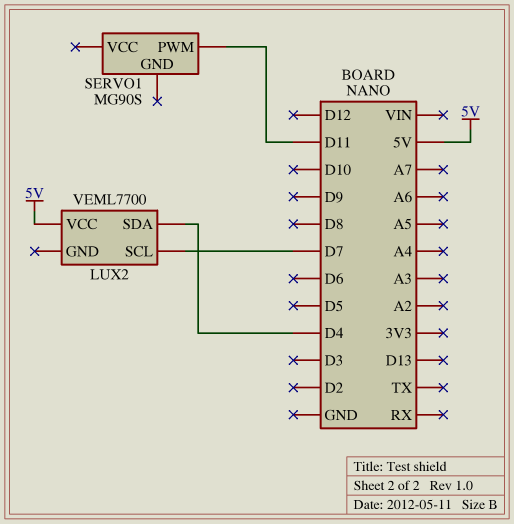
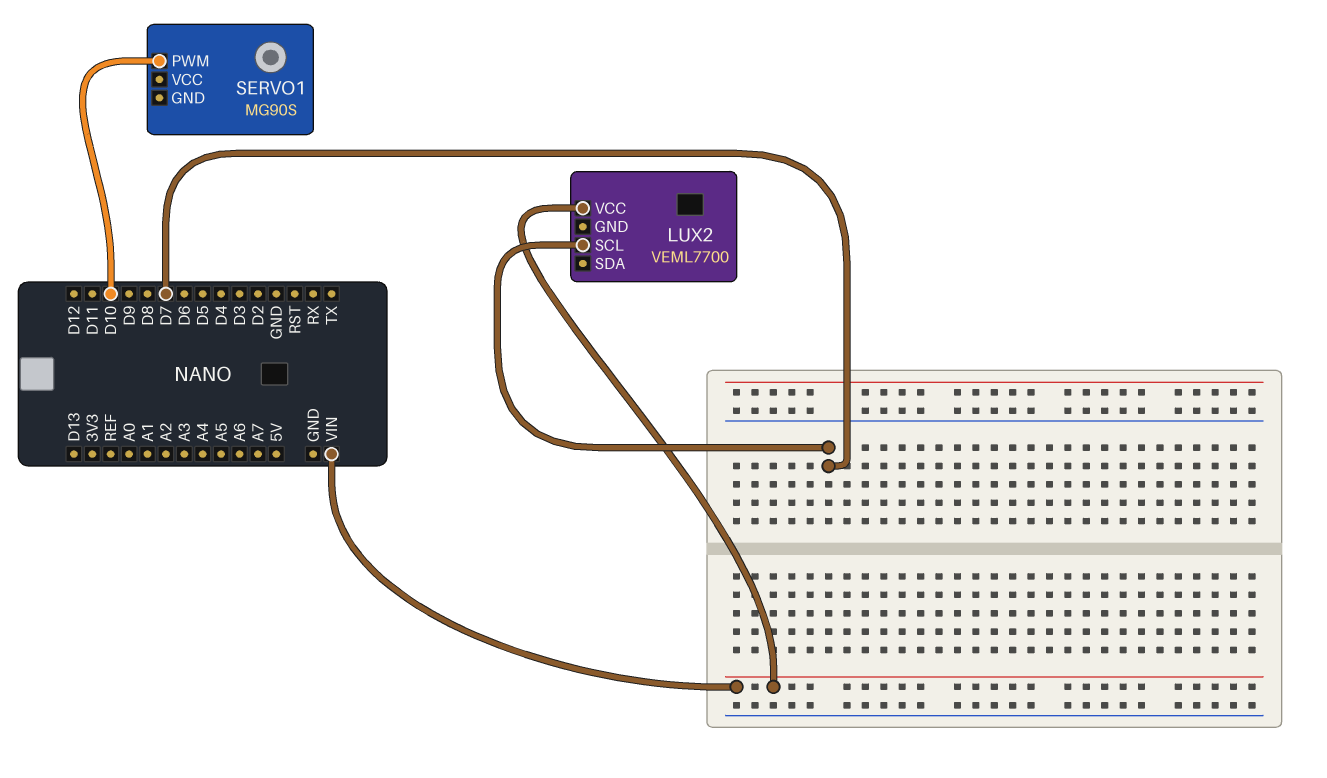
LUX2 pin SDA: D4 -> none
LUX2 pin VCC: 5V -> VIN
SERVO1 pin PWM: D11 -> D10

